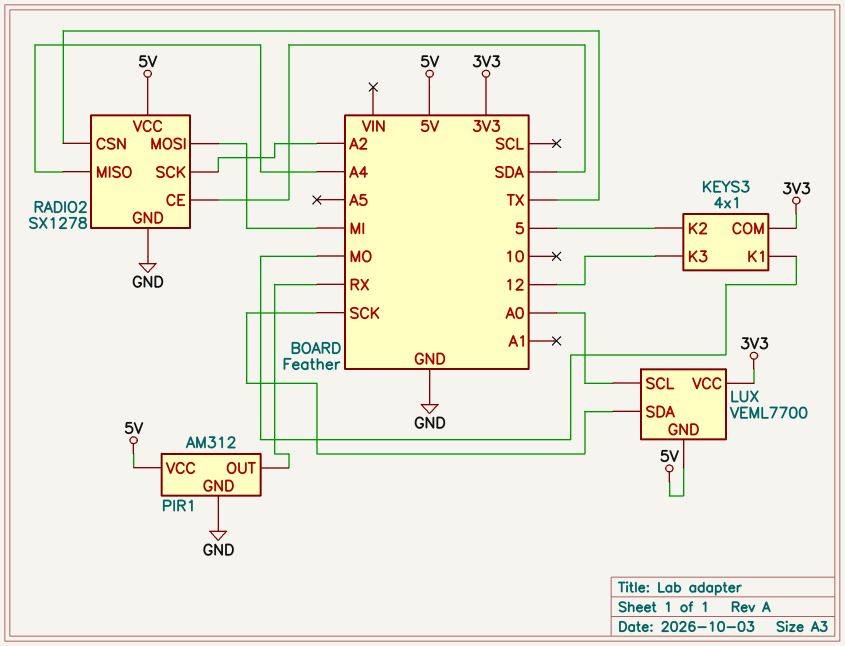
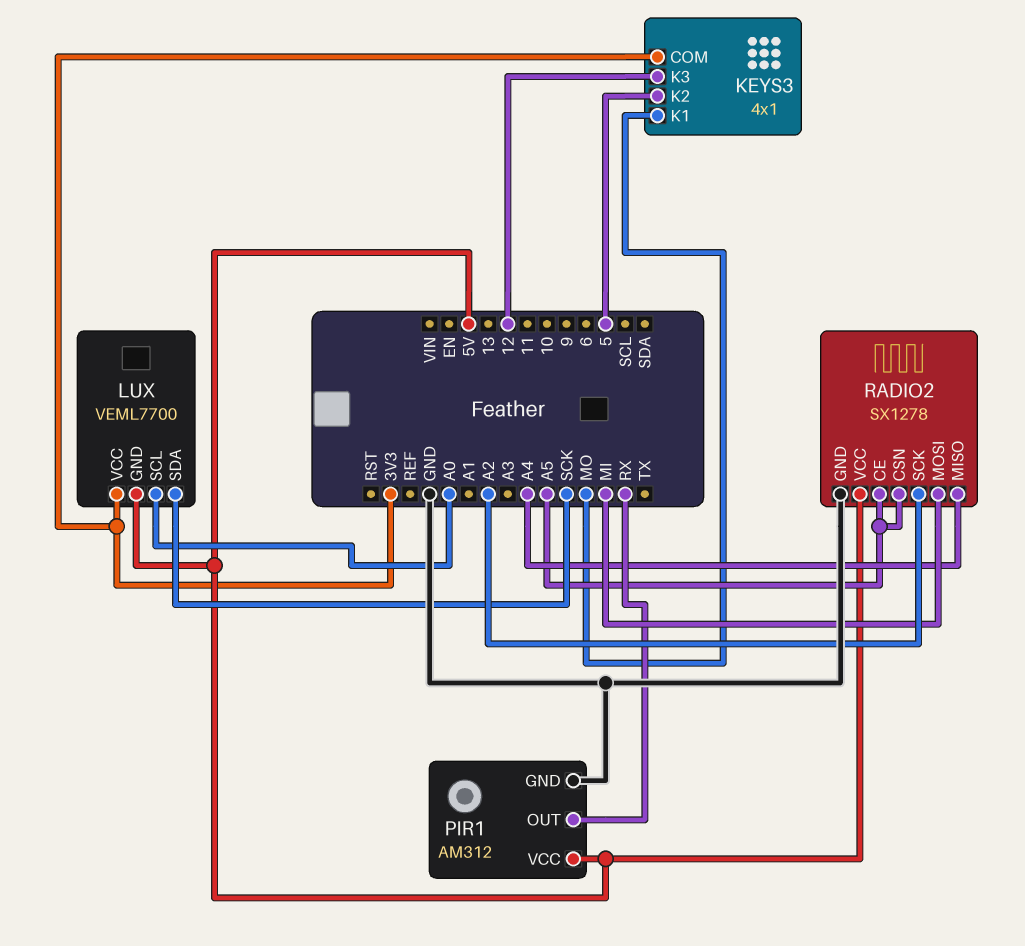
RADIO2 pin CE: SDA -> A5
RADIO2 pin CSN: TX -> A5

